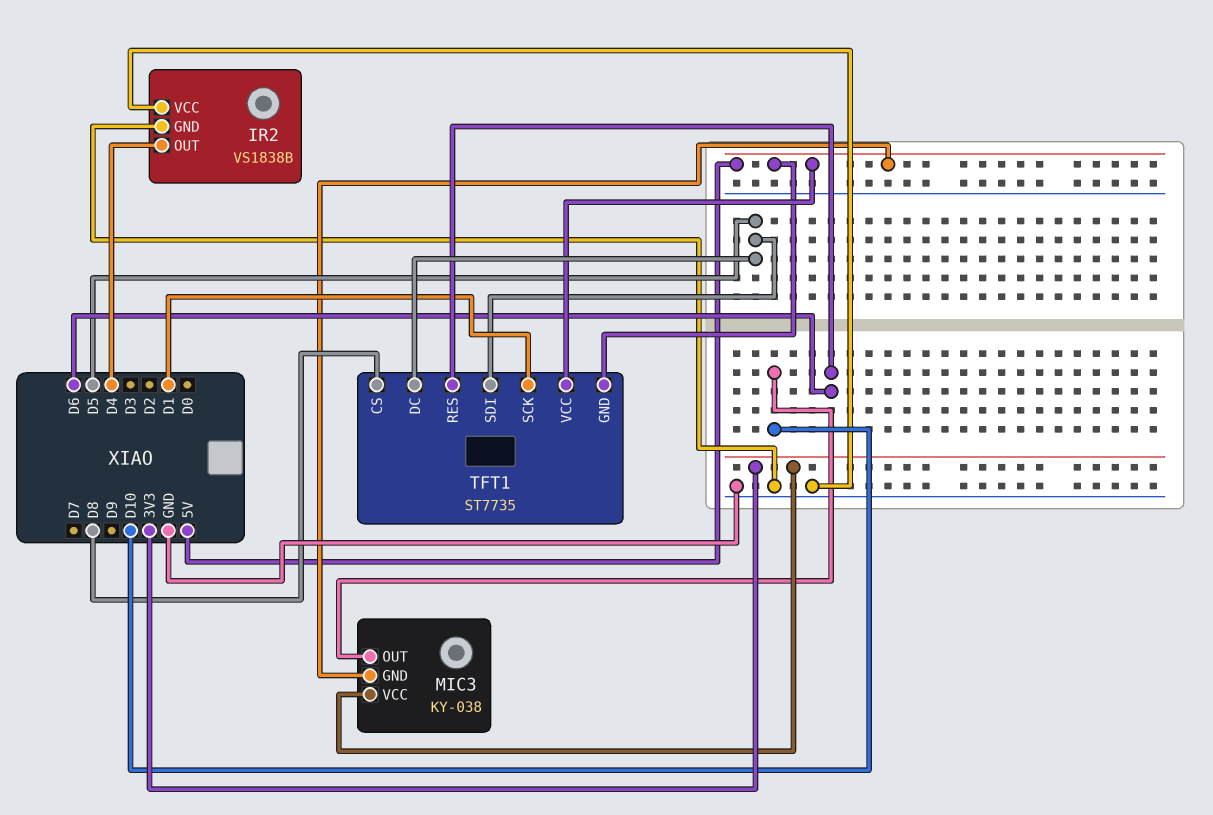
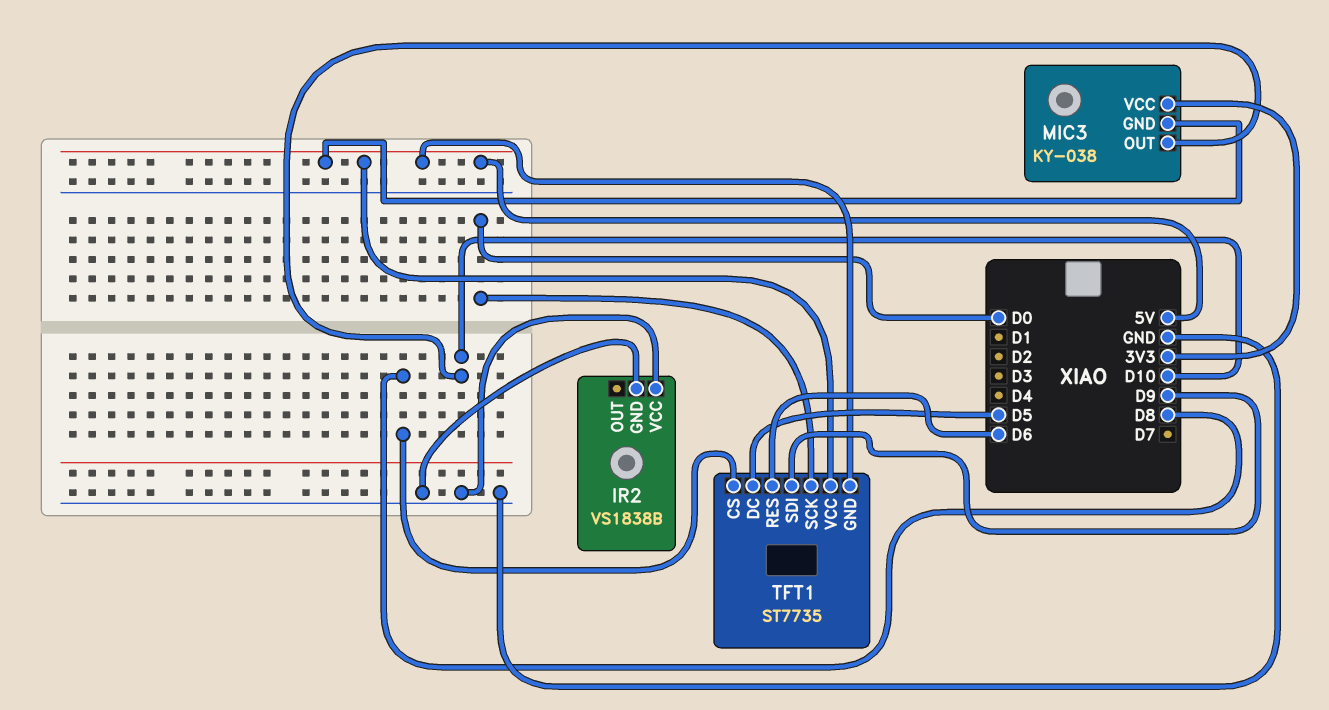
IR2 pin OUT: D4 -> none
TFT1 pin SCK: D1 -> D0
TFT1 pin SDI: D5 -> D9

